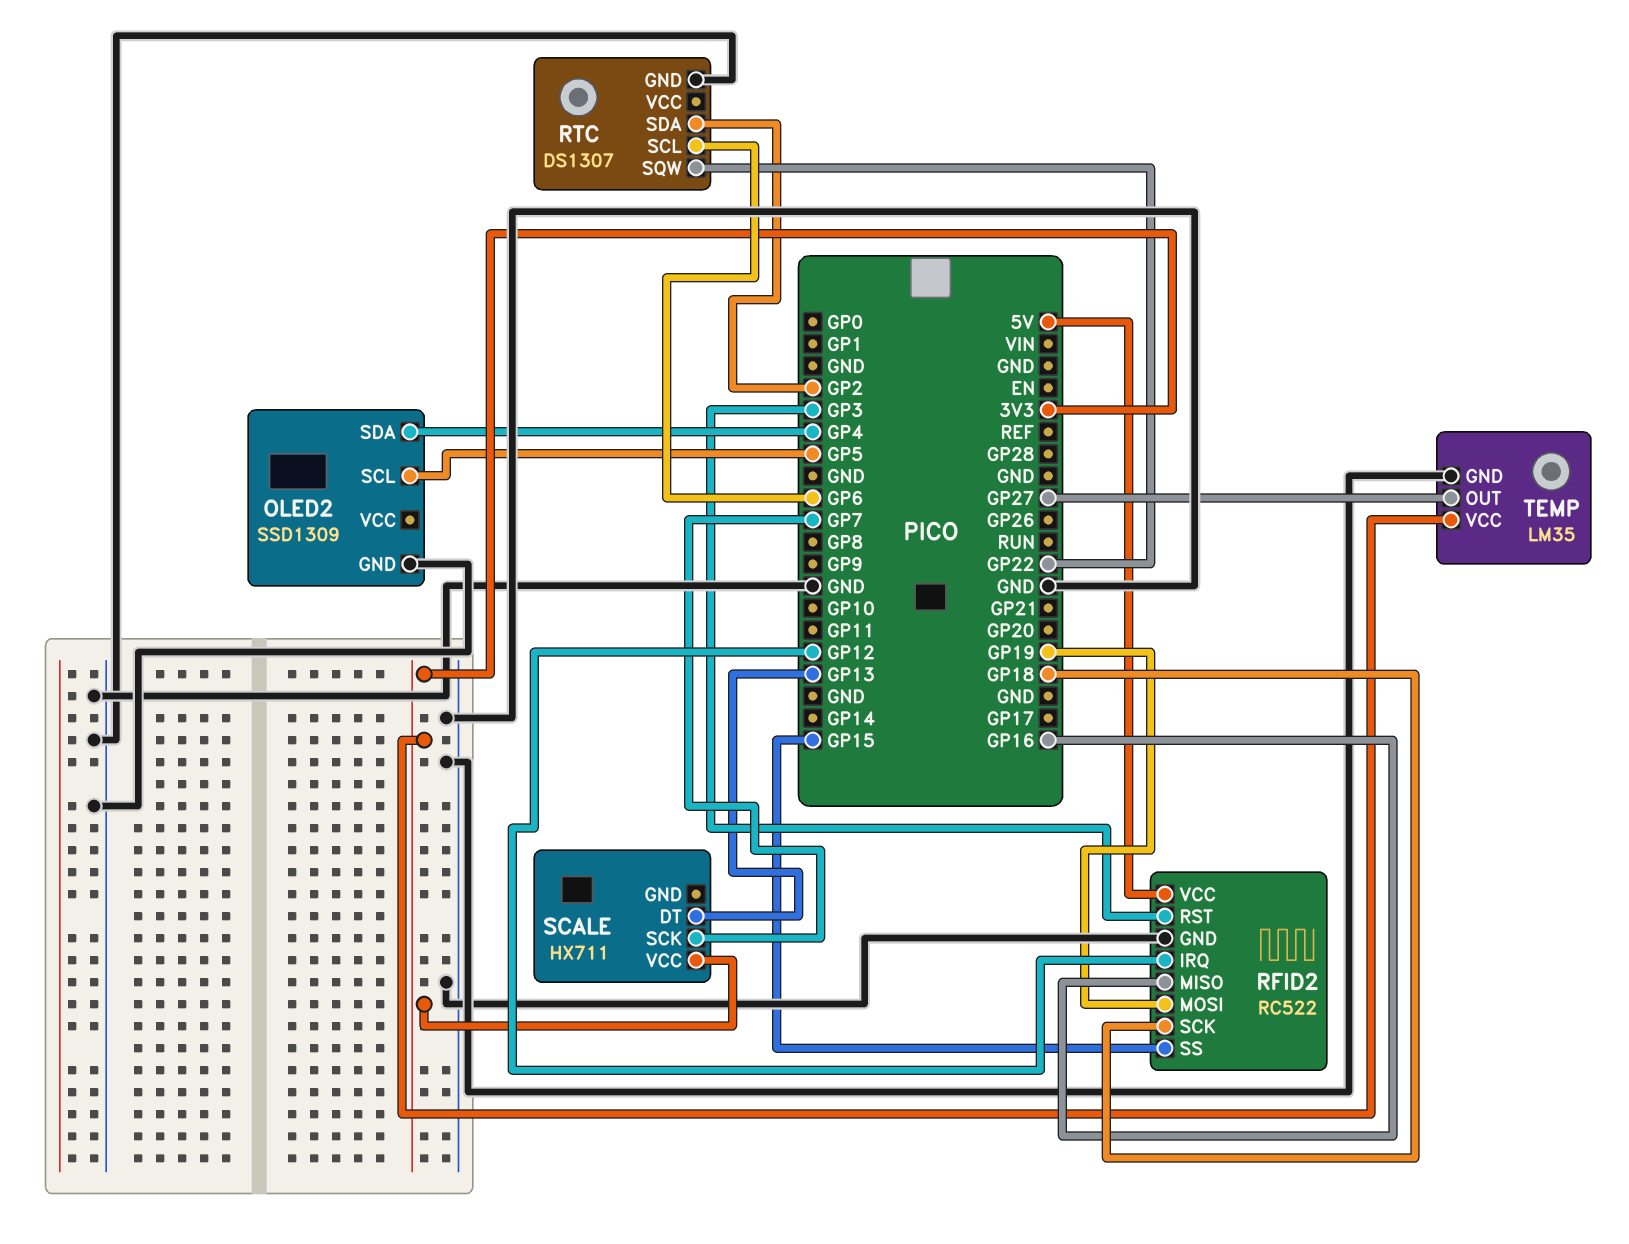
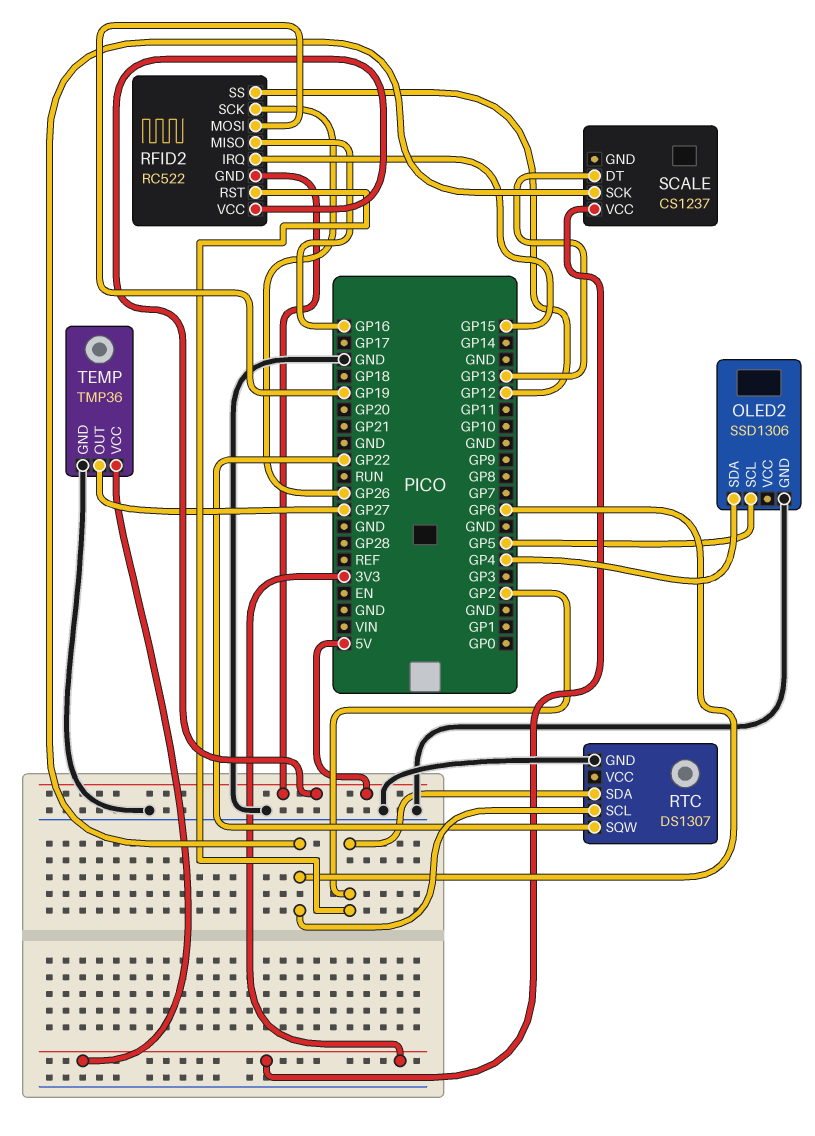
OLED2: SSD1309 -> SSD1306
RFID2 pin GND: GND -> 5V
RFID2 pin IRQ: GP12 -> GP15
RFID2 pin RST: GP3 -> GP2
RFID2 pin SCK: GP18 -> GP26
RFID2 pin SS: GP15 -> GP12
SCALE: HX711 -> CS1237
SCALE pin SCK: GP7 -> GP6
TEMP: LM35 -> TMP36

